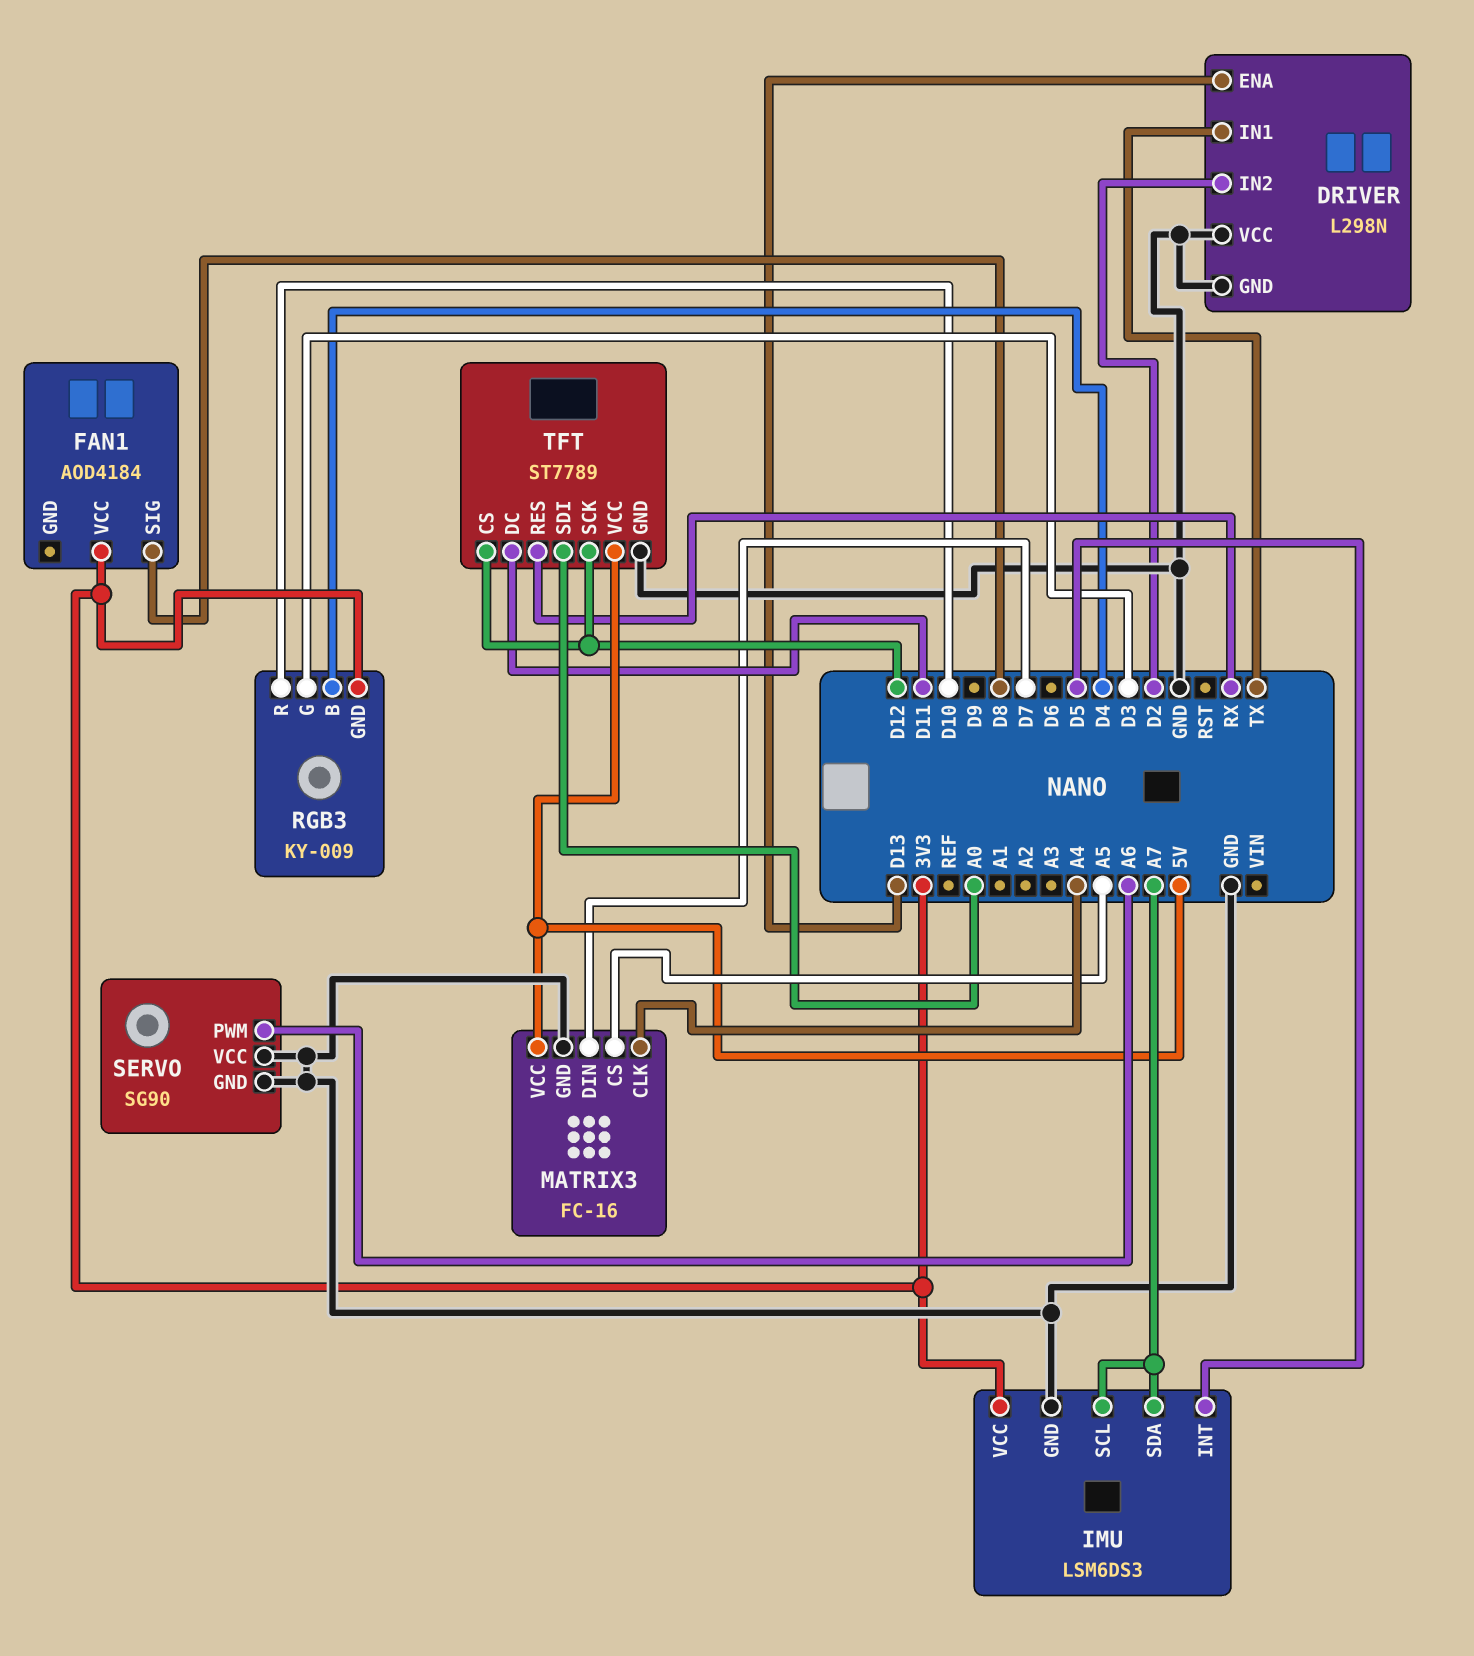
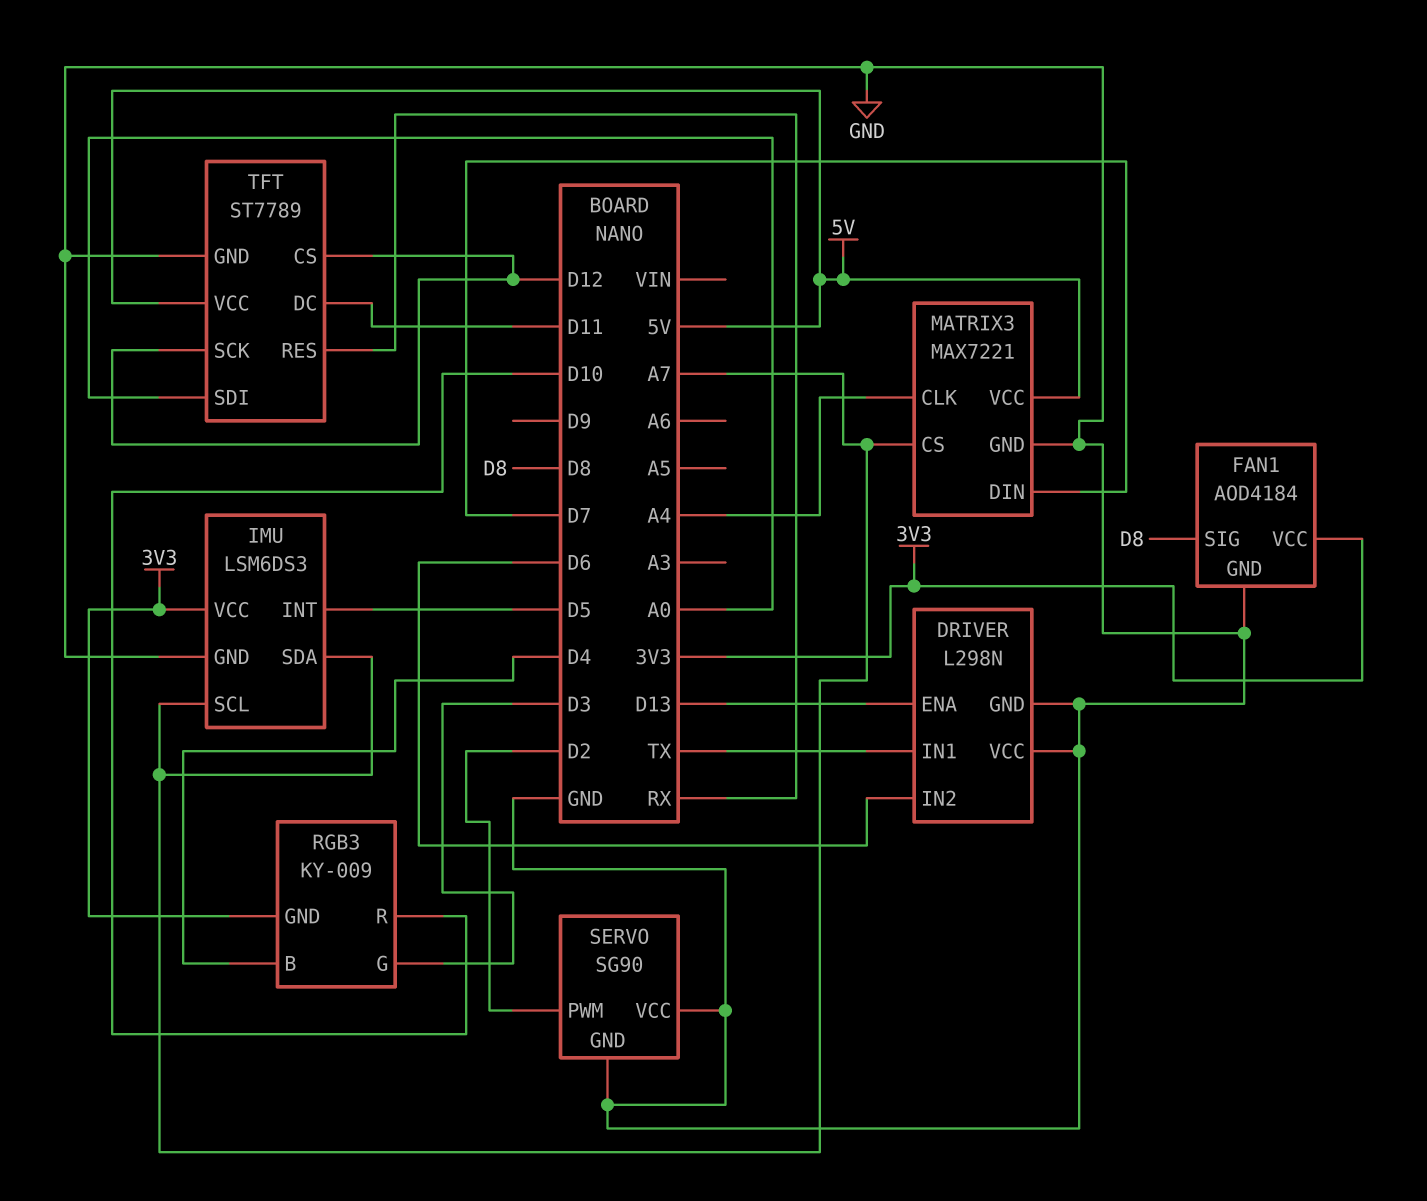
DRIVER pin IN2: D2 -> D6
FAN1 pin GND: none -> GND
MATRIX3: FC-16 -> MAX7221
MATRIX3 pin CS: A5 -> A7
SERVO pin PWM: A6 -> D2

